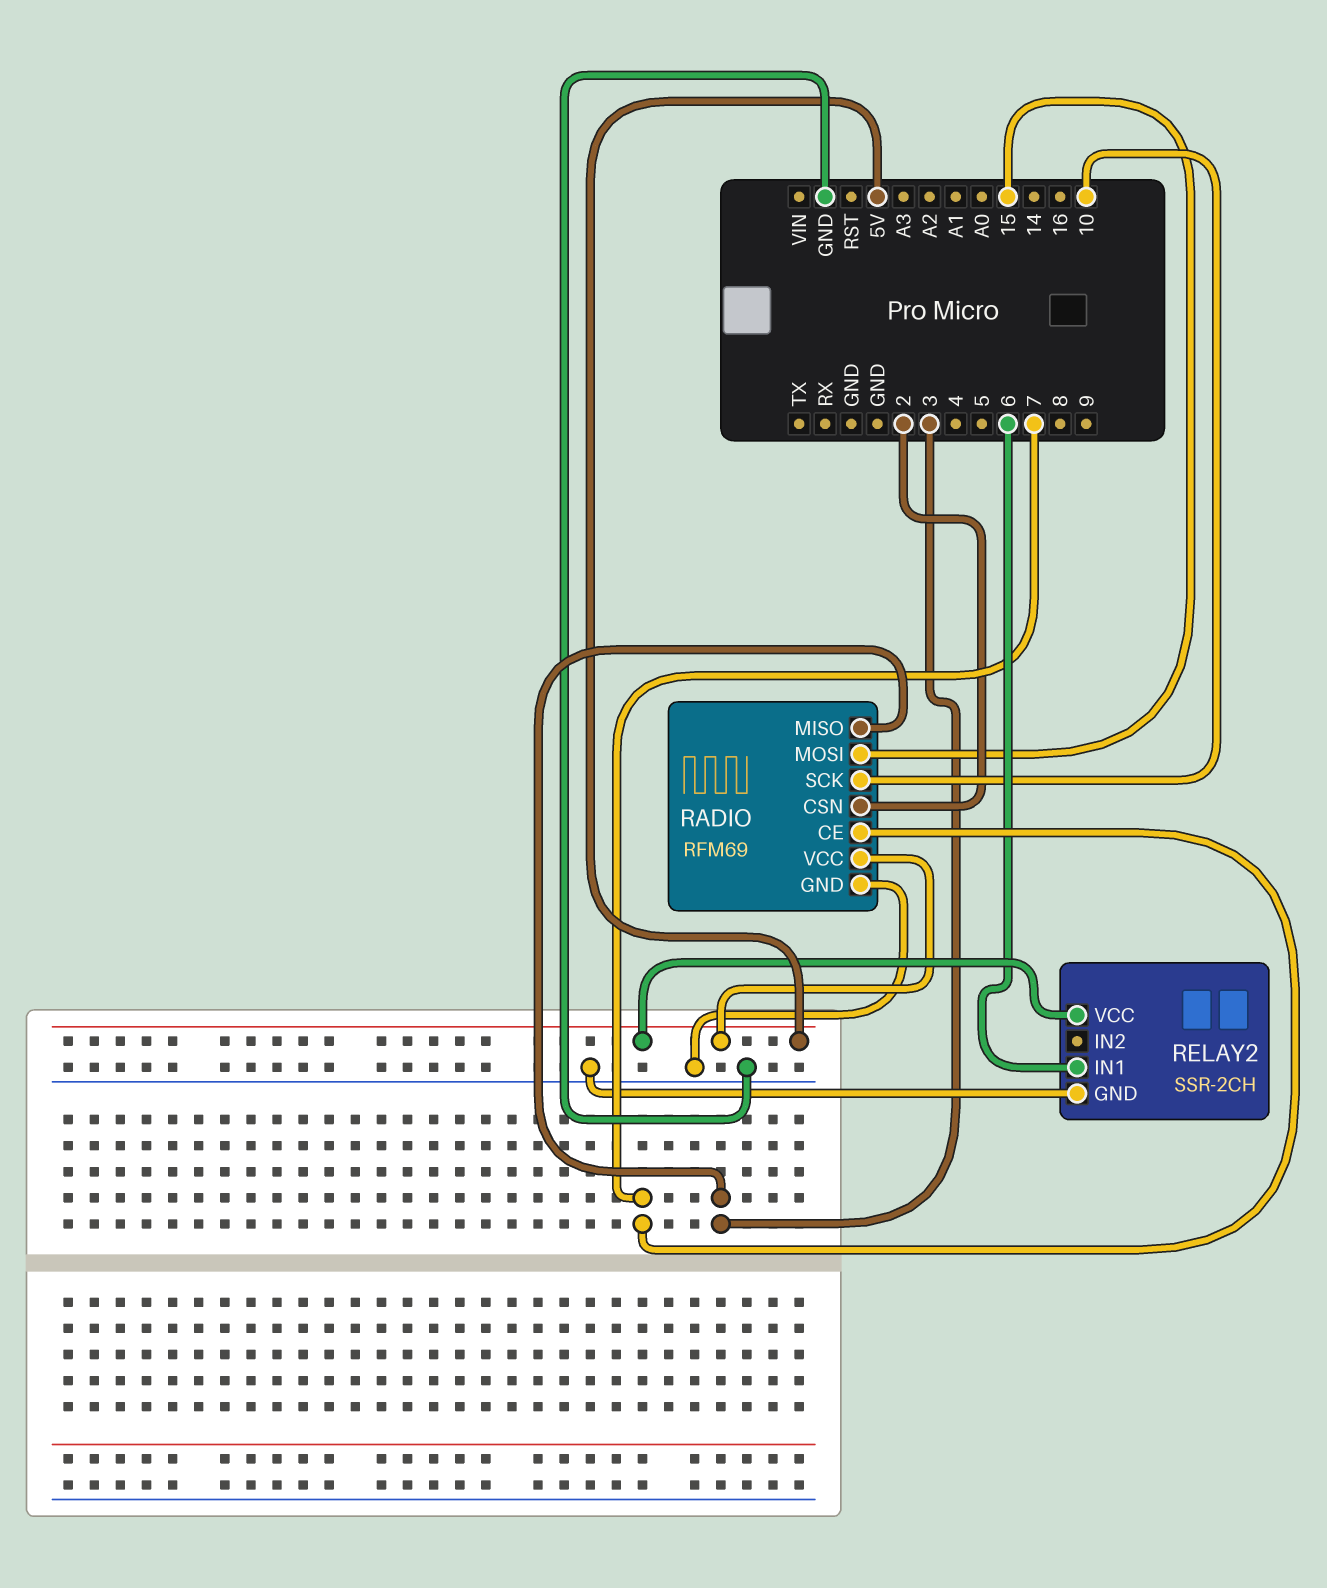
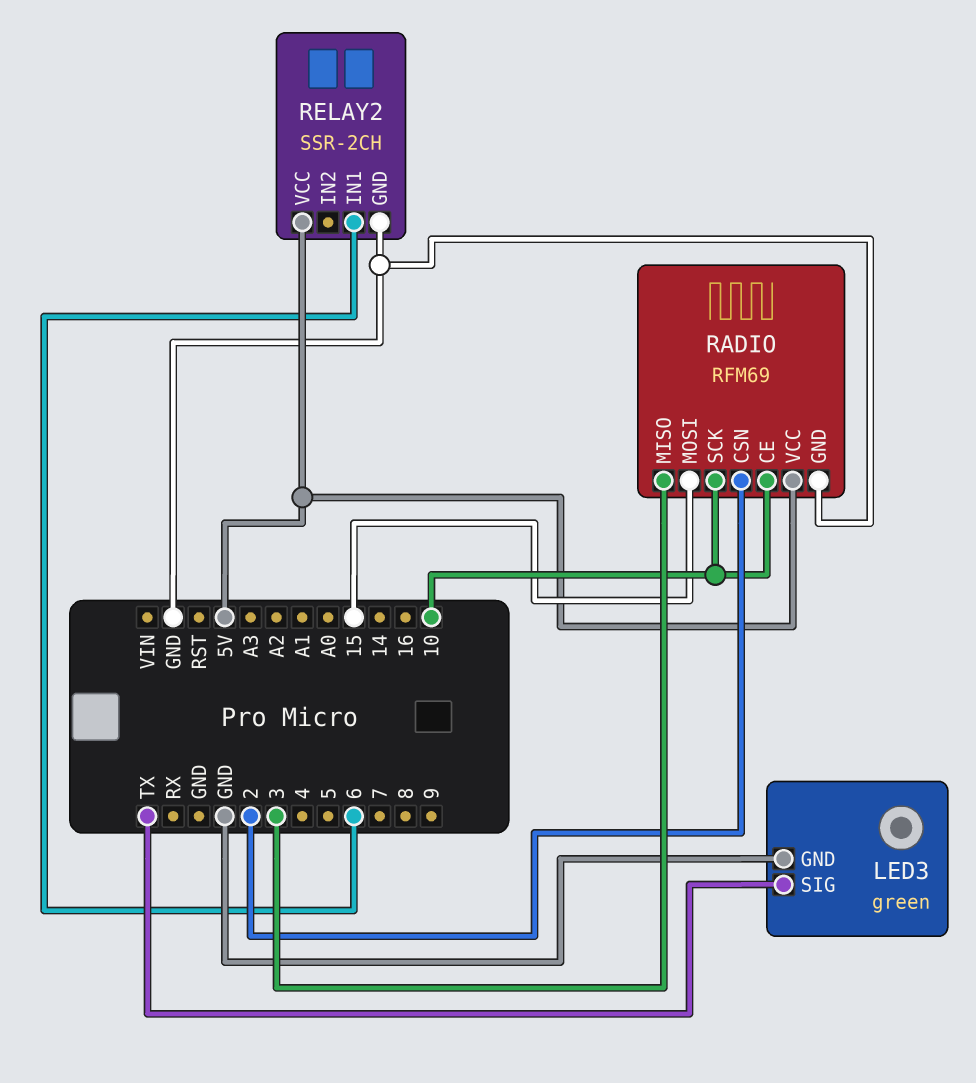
LED3: none -> green
LED3 pin GND: none -> GND
LED3 pin SIG: none -> TX
RADIO pin CE: 7 -> 10

